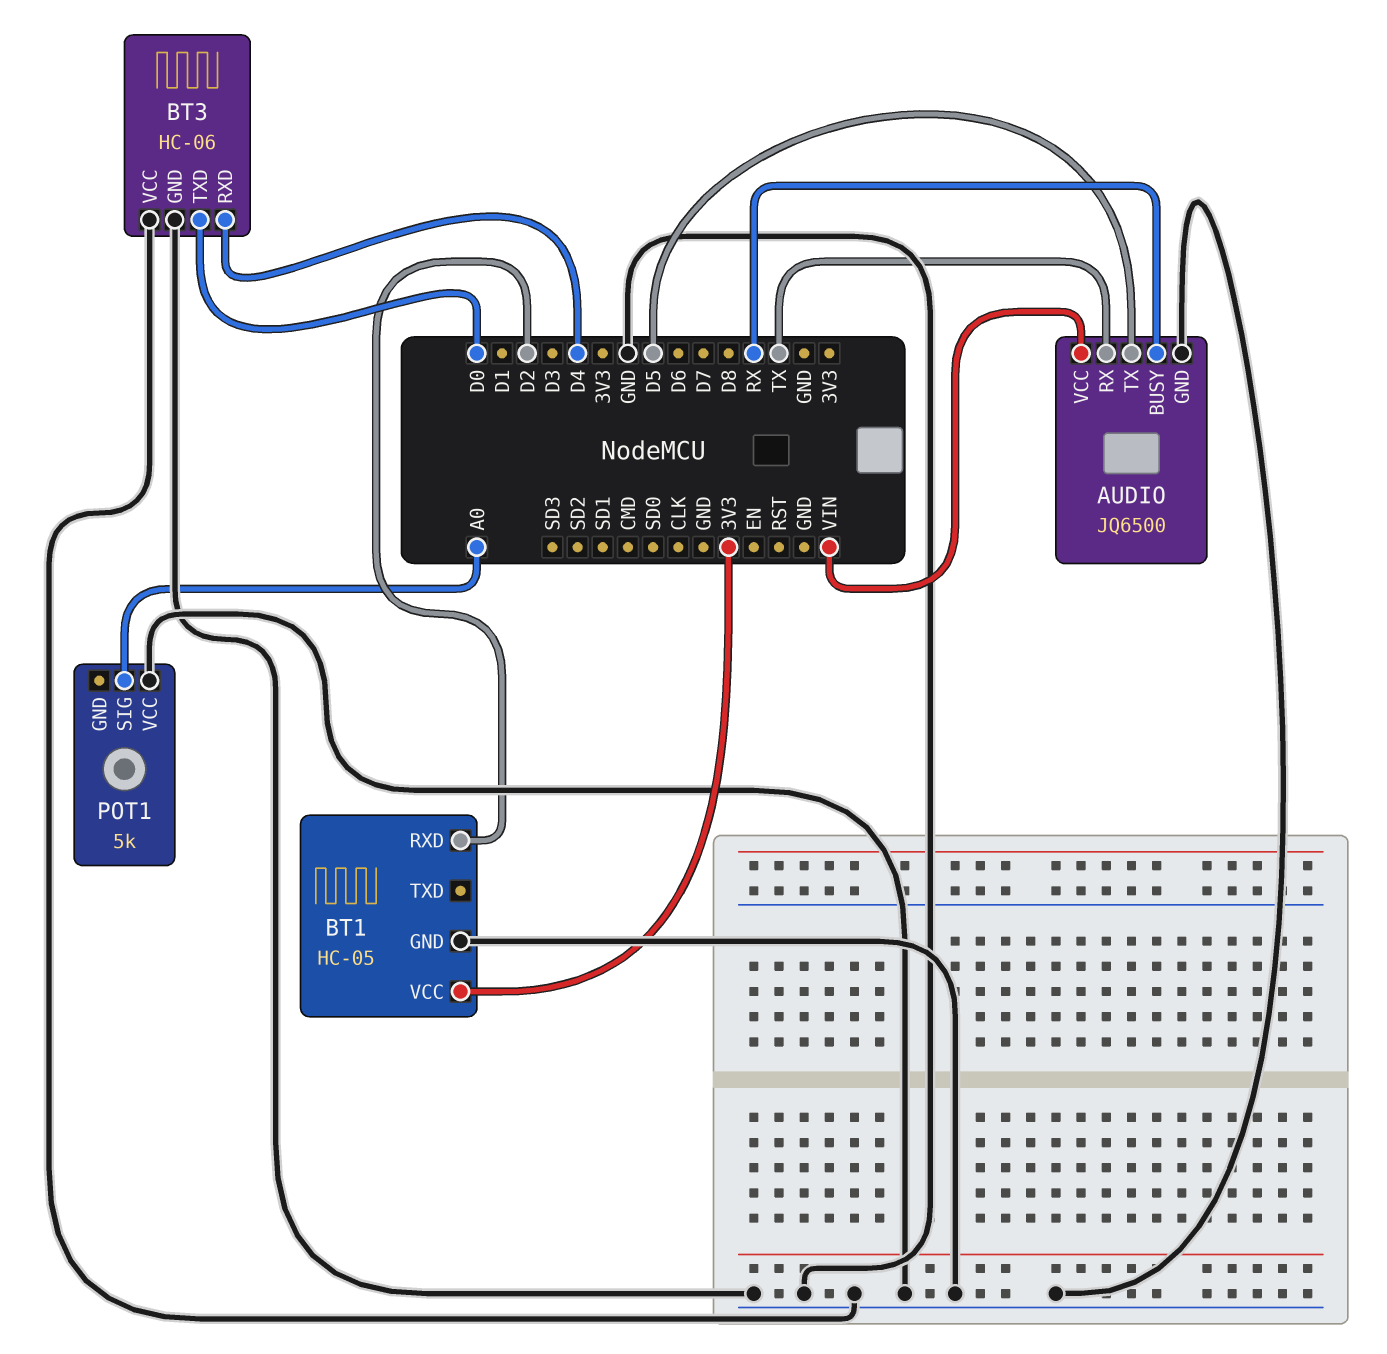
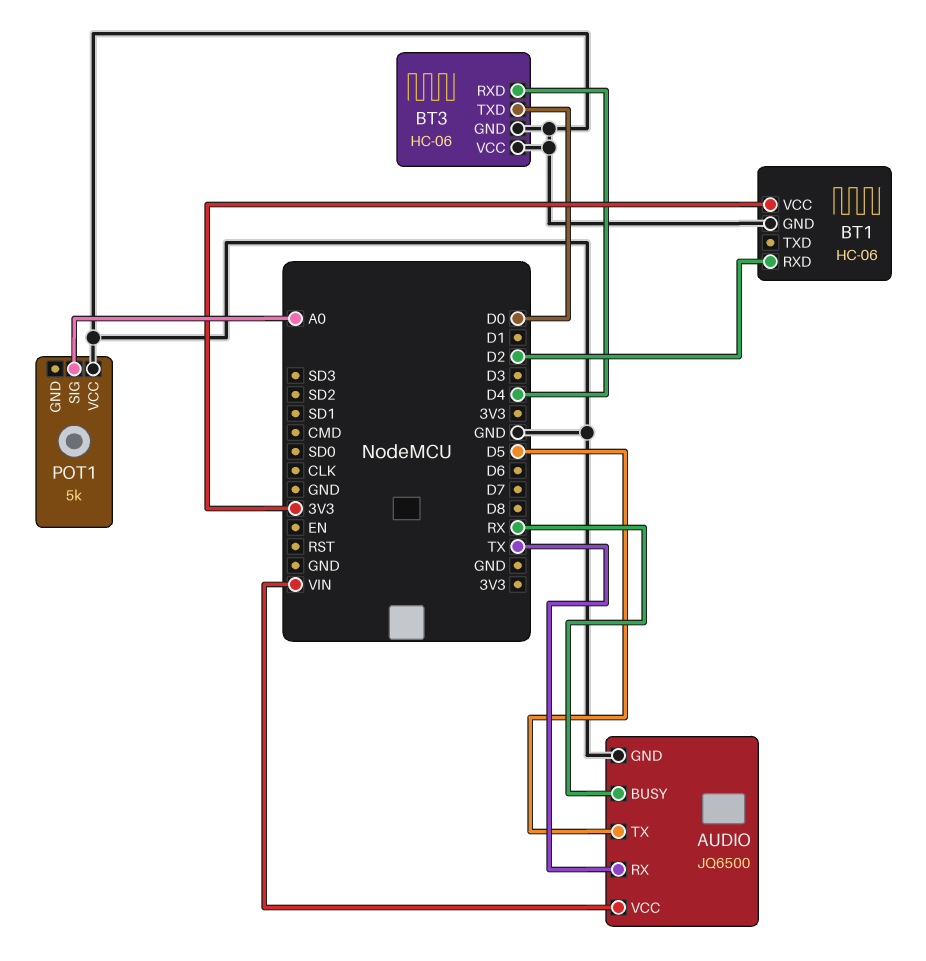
BT1: HC-05 -> HC-06

